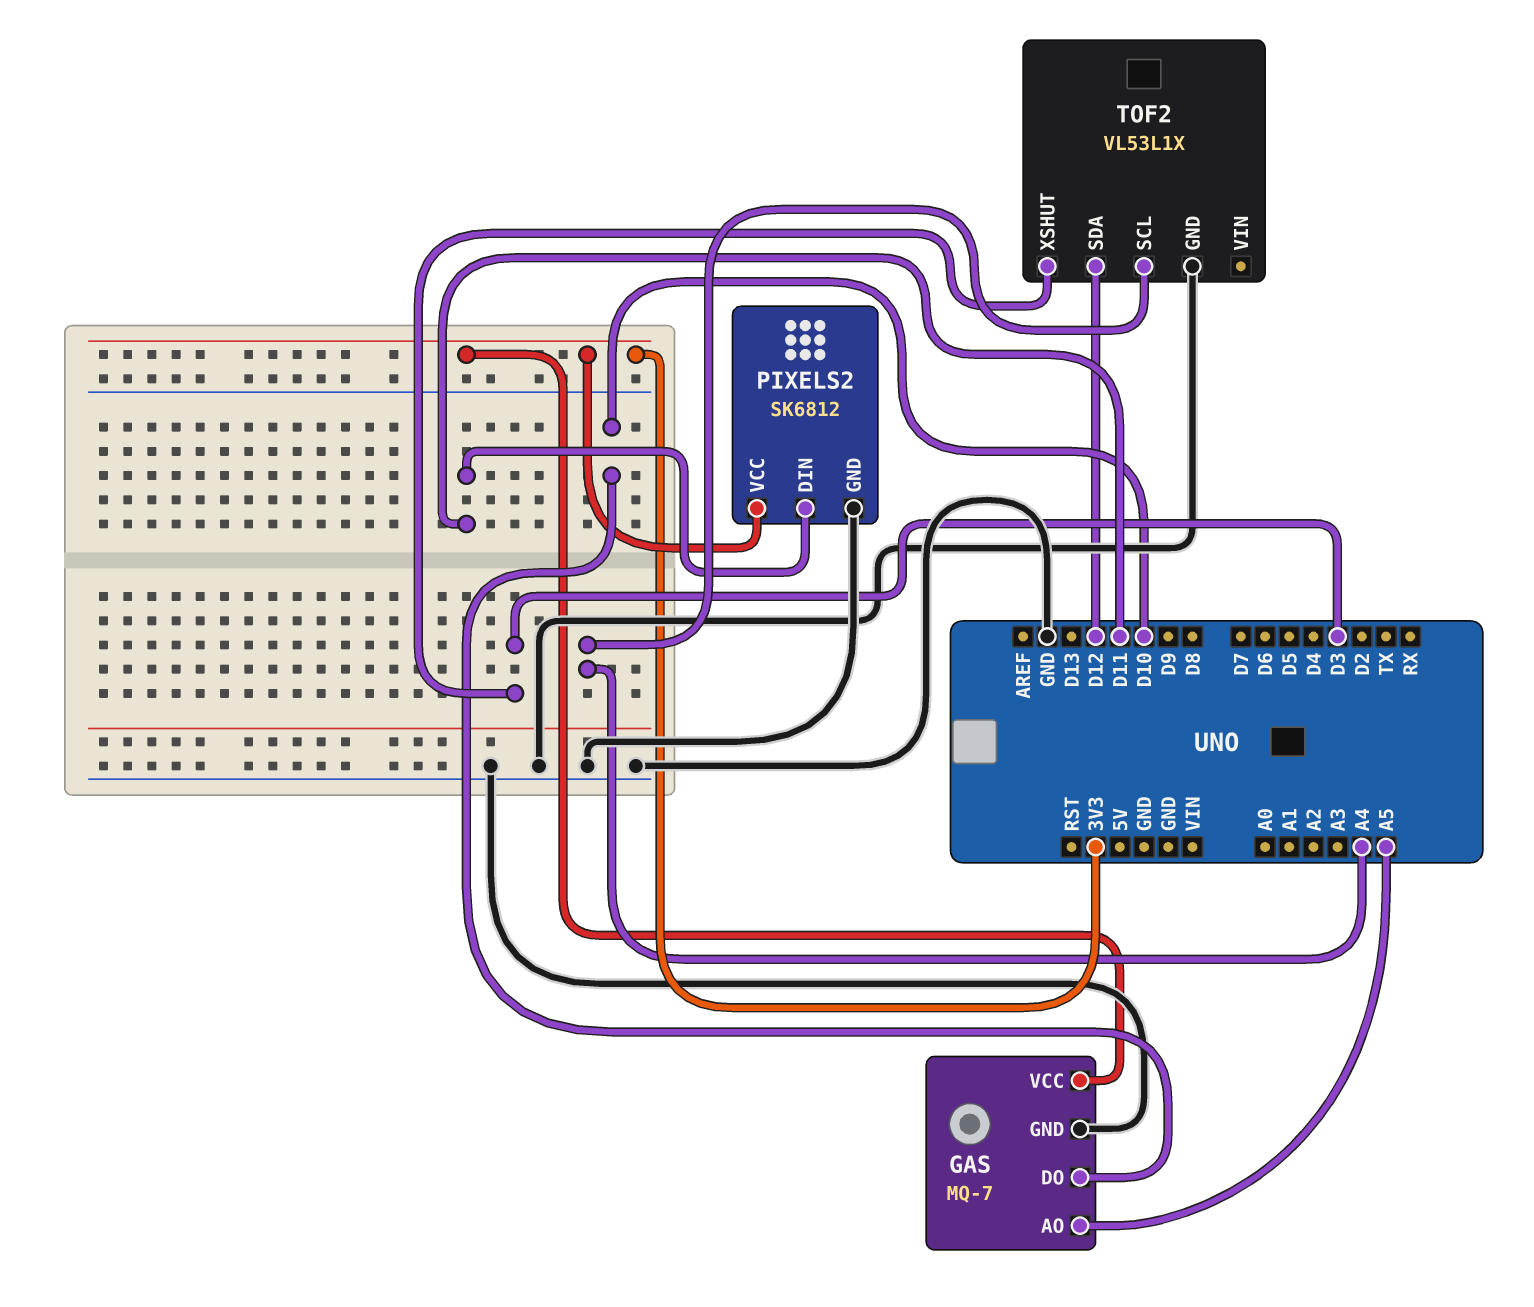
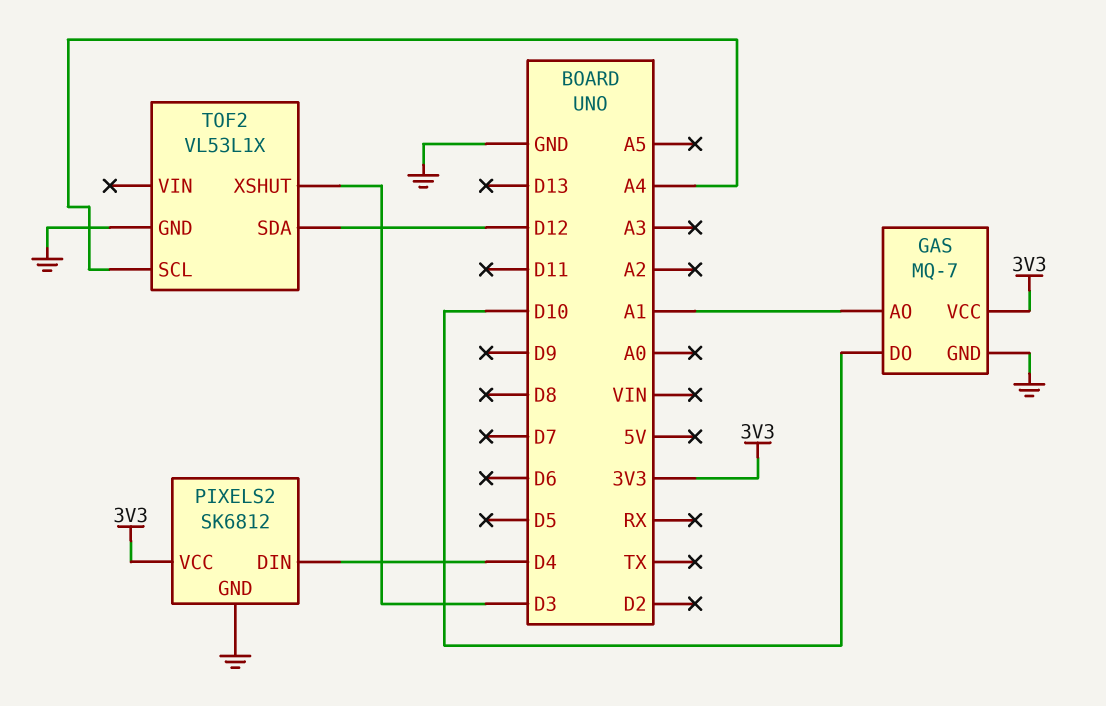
GAS pin AO: A5 -> A1
PIXELS2 pin DIN: D11 -> D4

